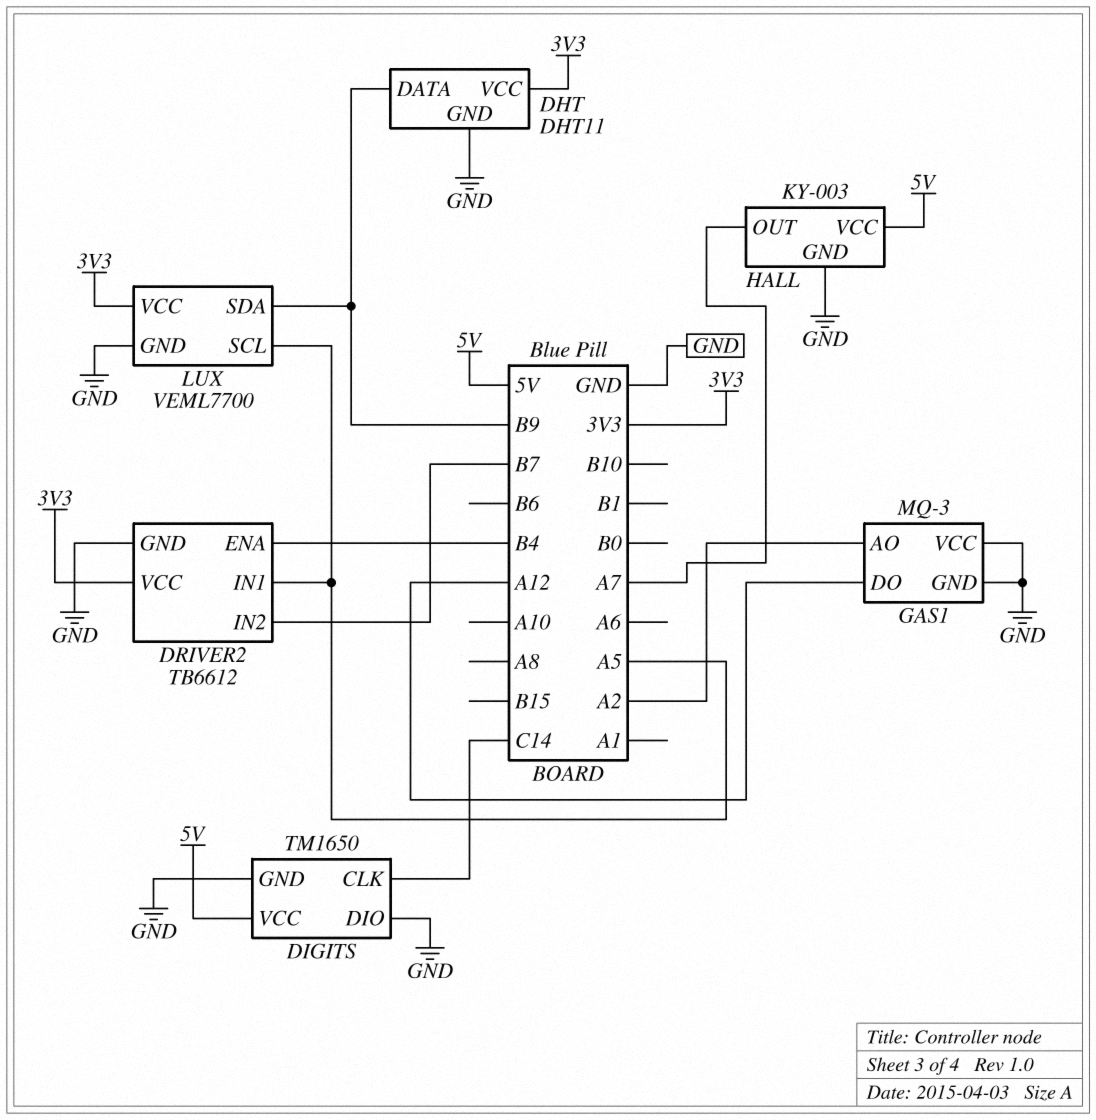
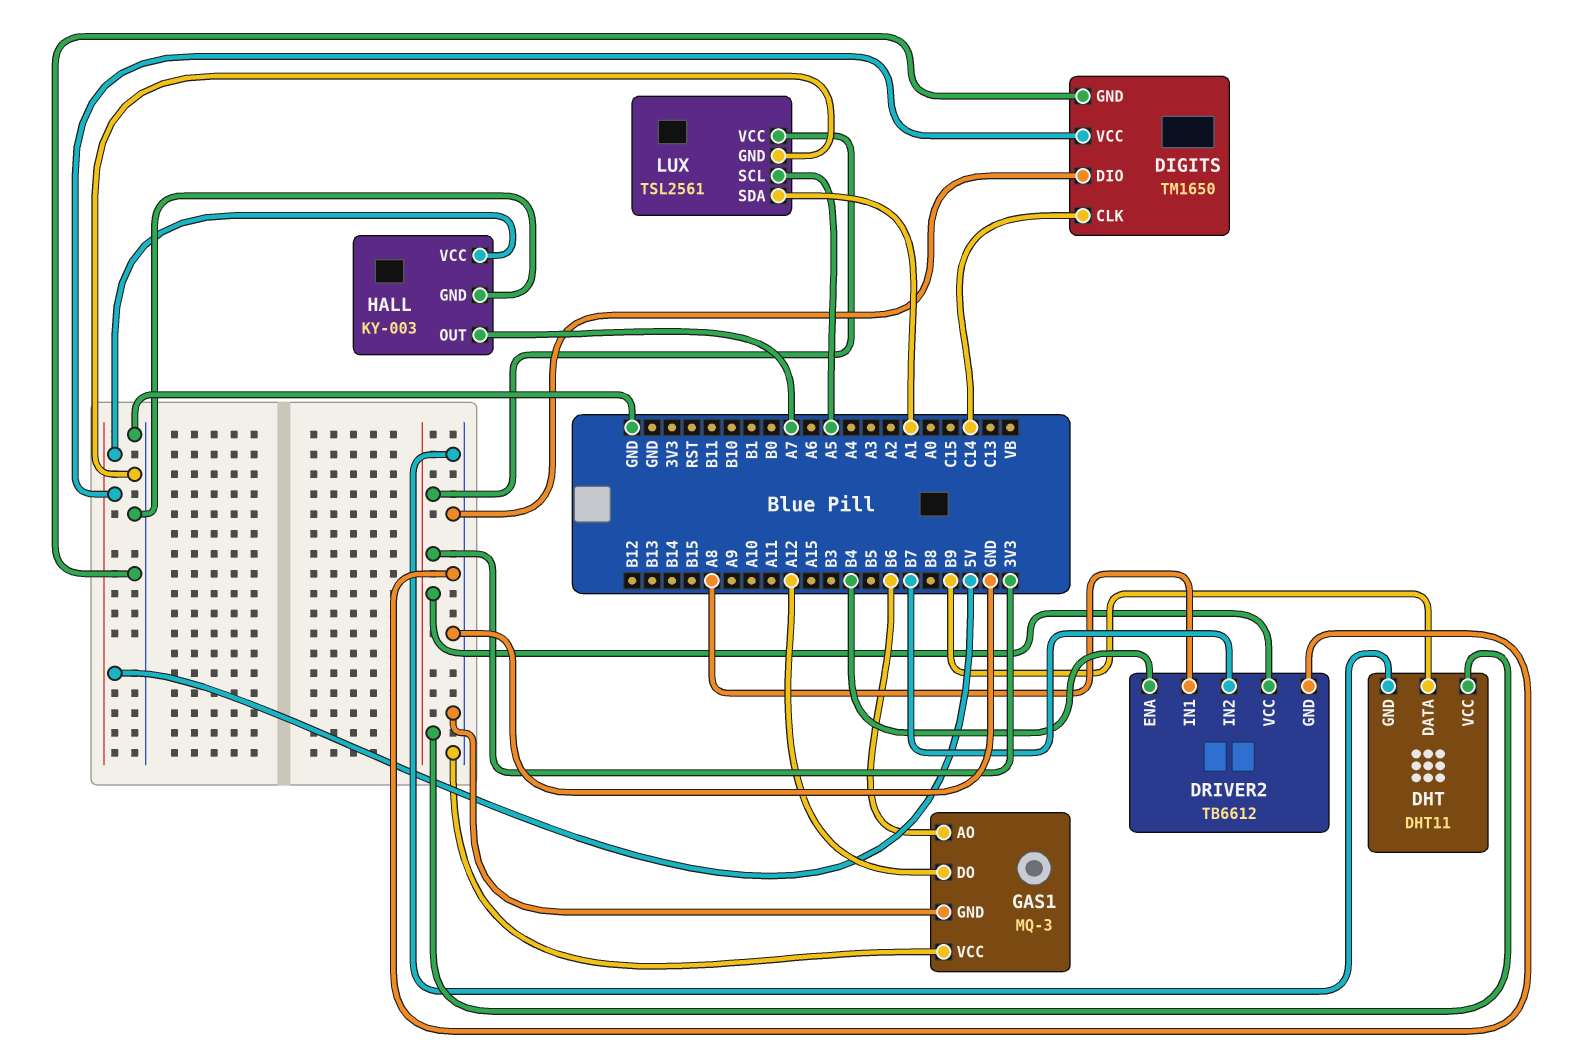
DRIVER2 pin IN1: A5 -> A8
GAS1 pin AO: A2 -> B6
LUX: VEML7700 -> TSL2561
LUX pin SDA: B9 -> A1

